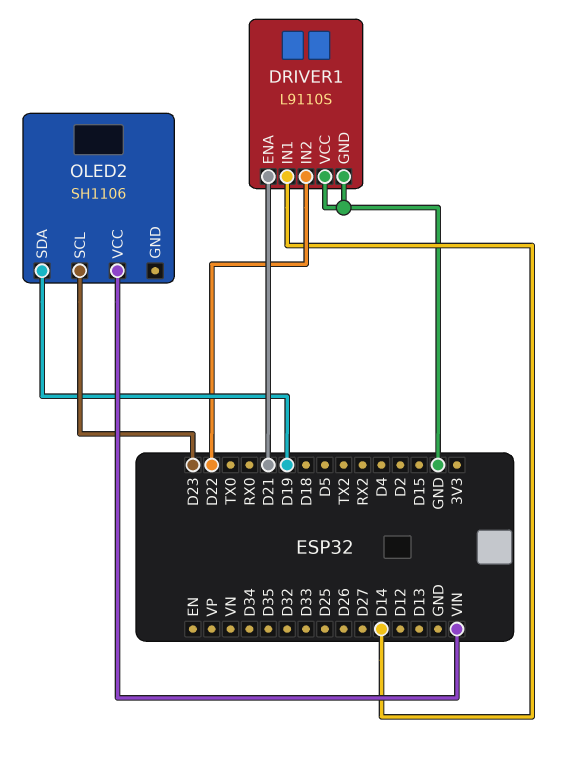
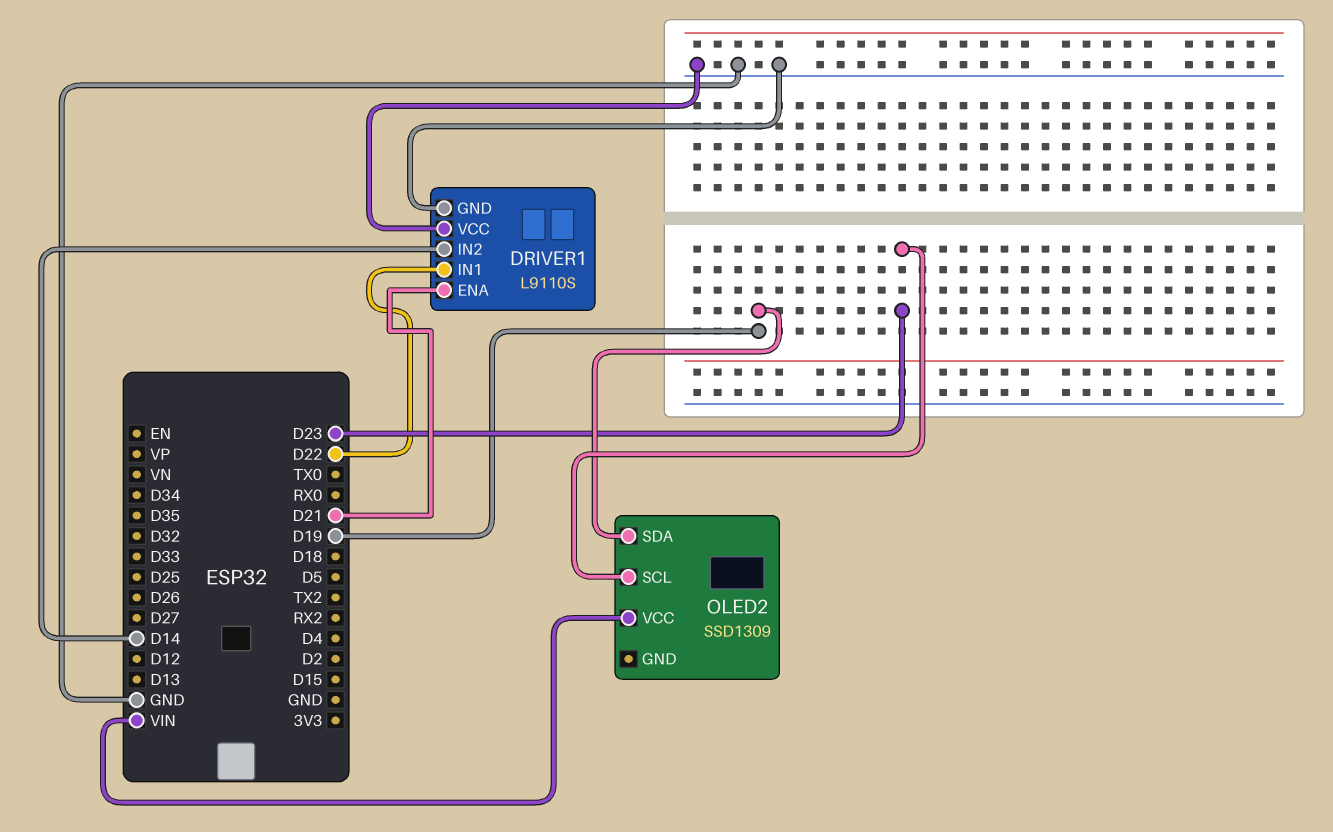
DRIVER1 pin IN1: D14 -> D22
DRIVER1 pin IN2: D22 -> D14
OLED2: SH1106 -> SSD1309

